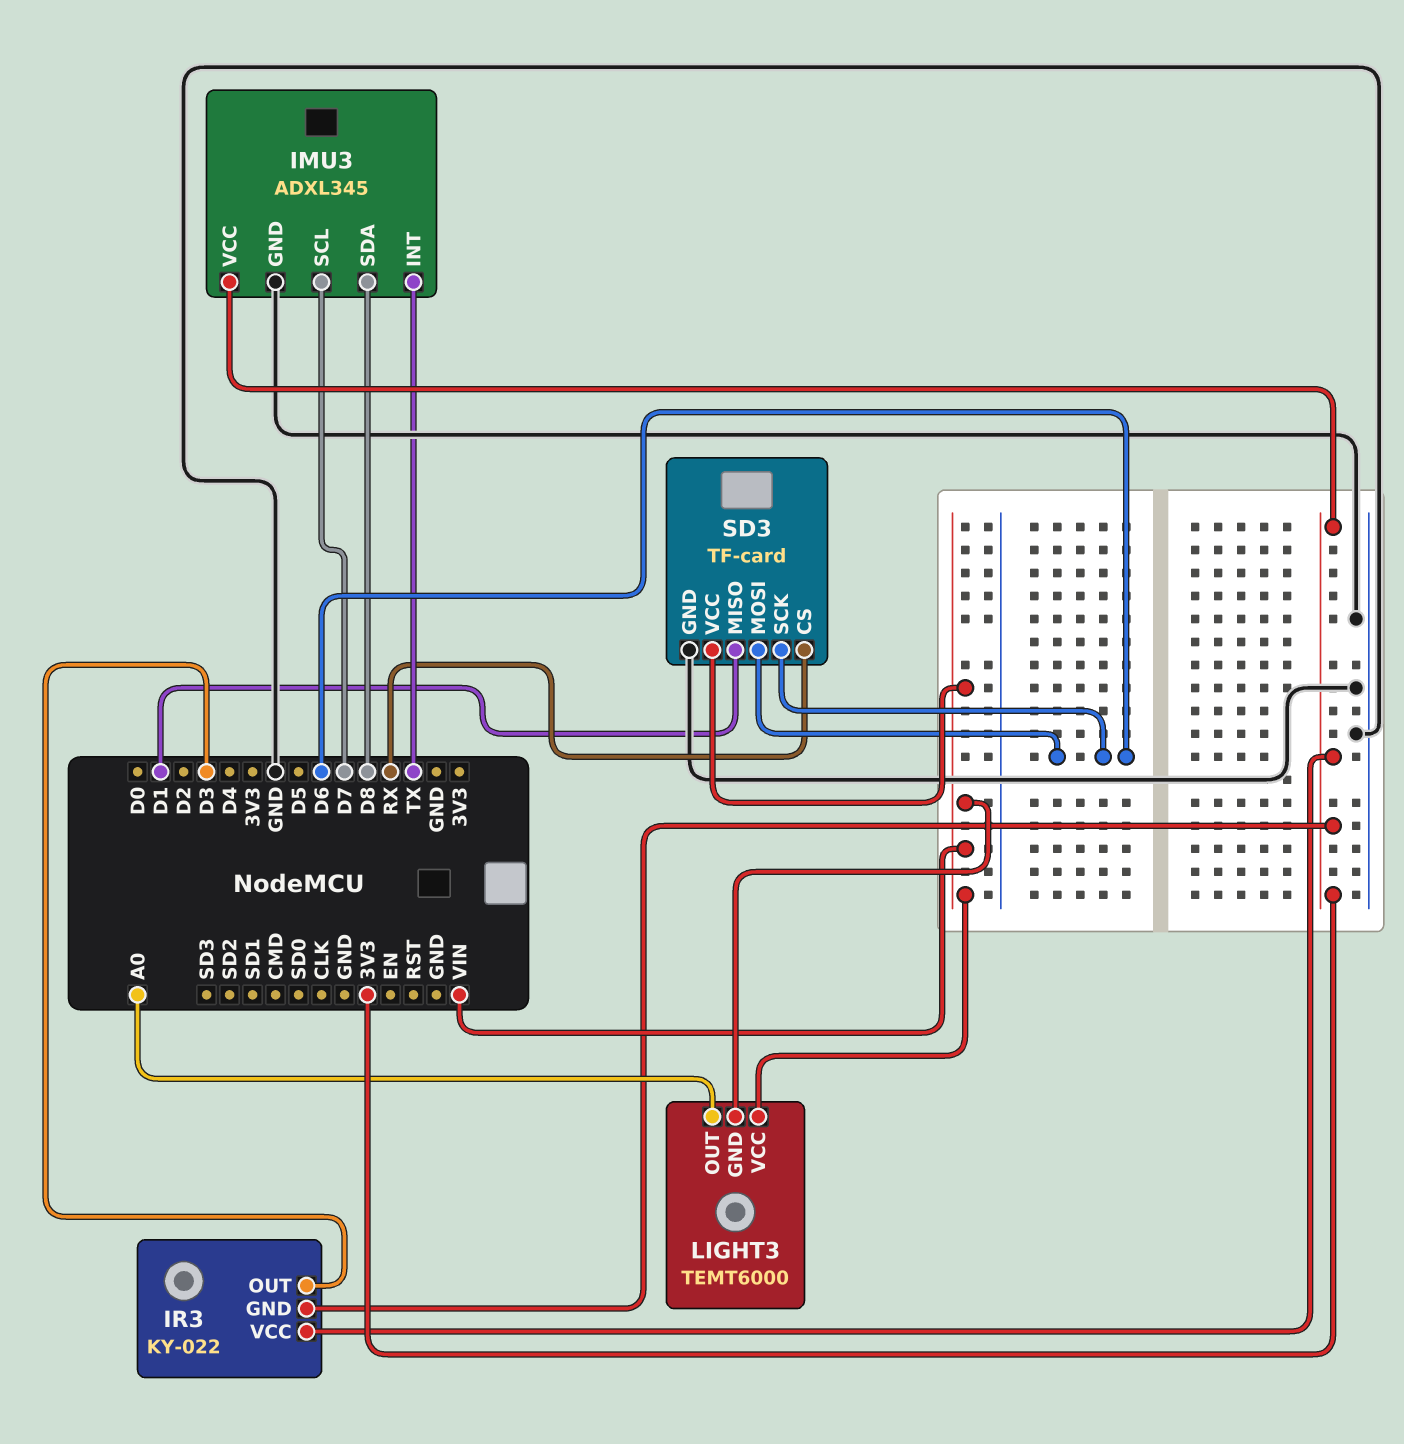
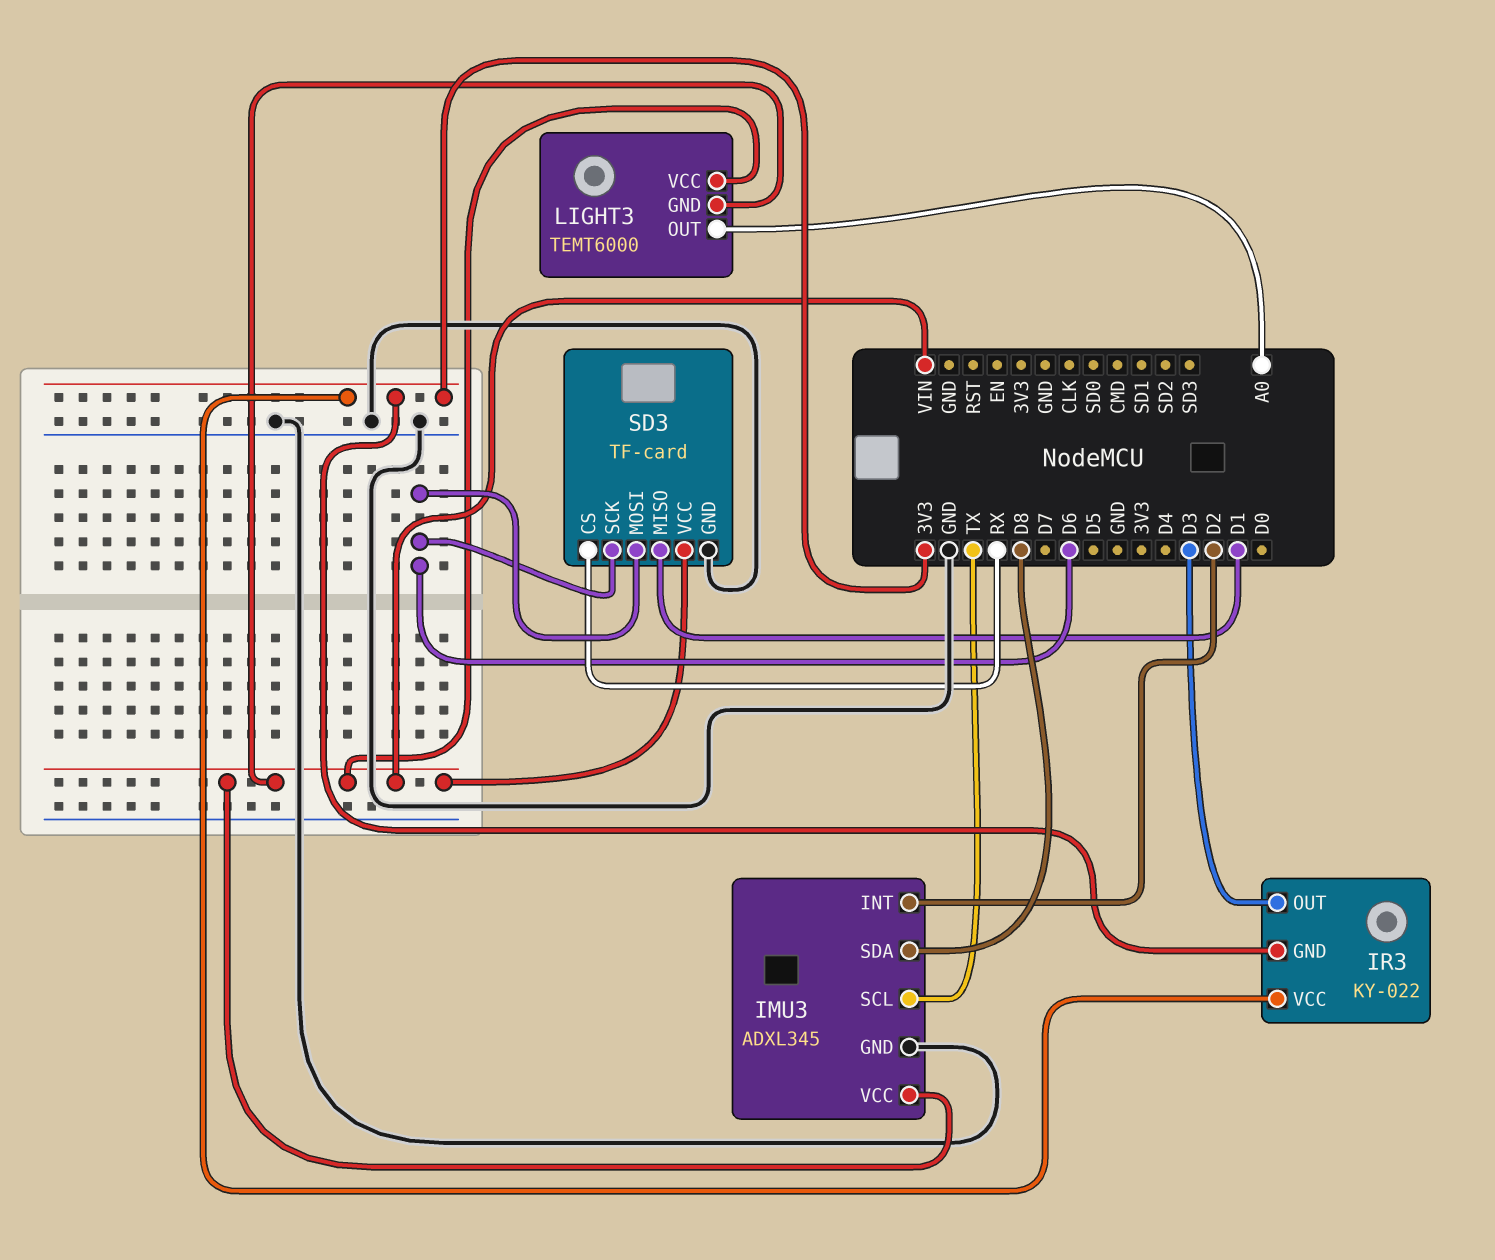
IMU3 pin INT: TX -> D2
IMU3 pin SCL: D7 -> TX
IMU3 pin VCC: 3V3 -> VIN

